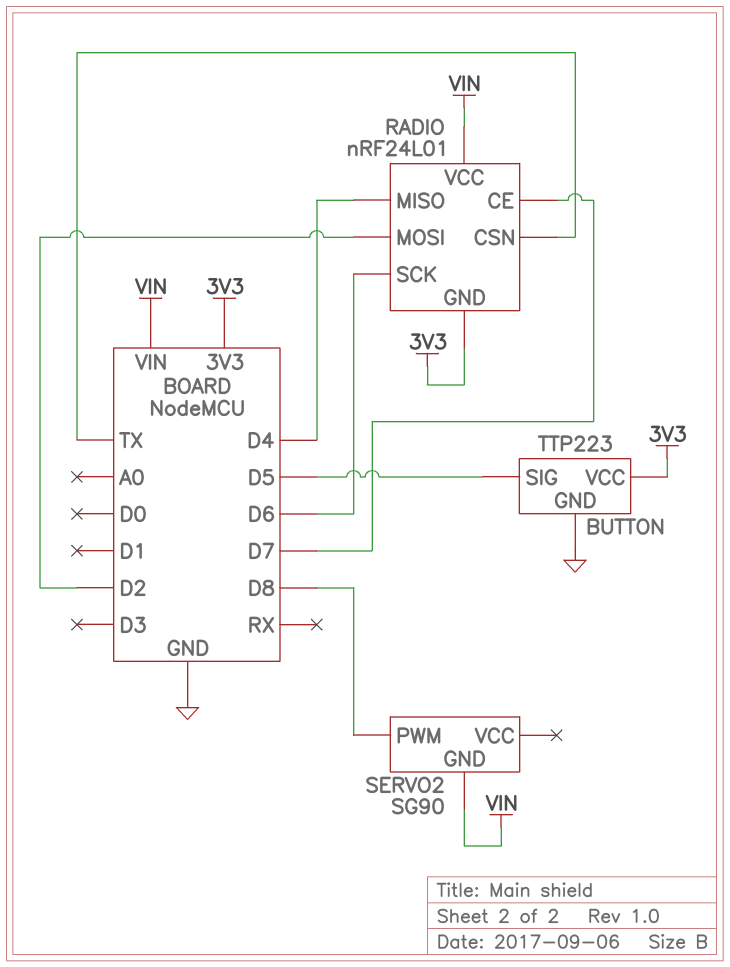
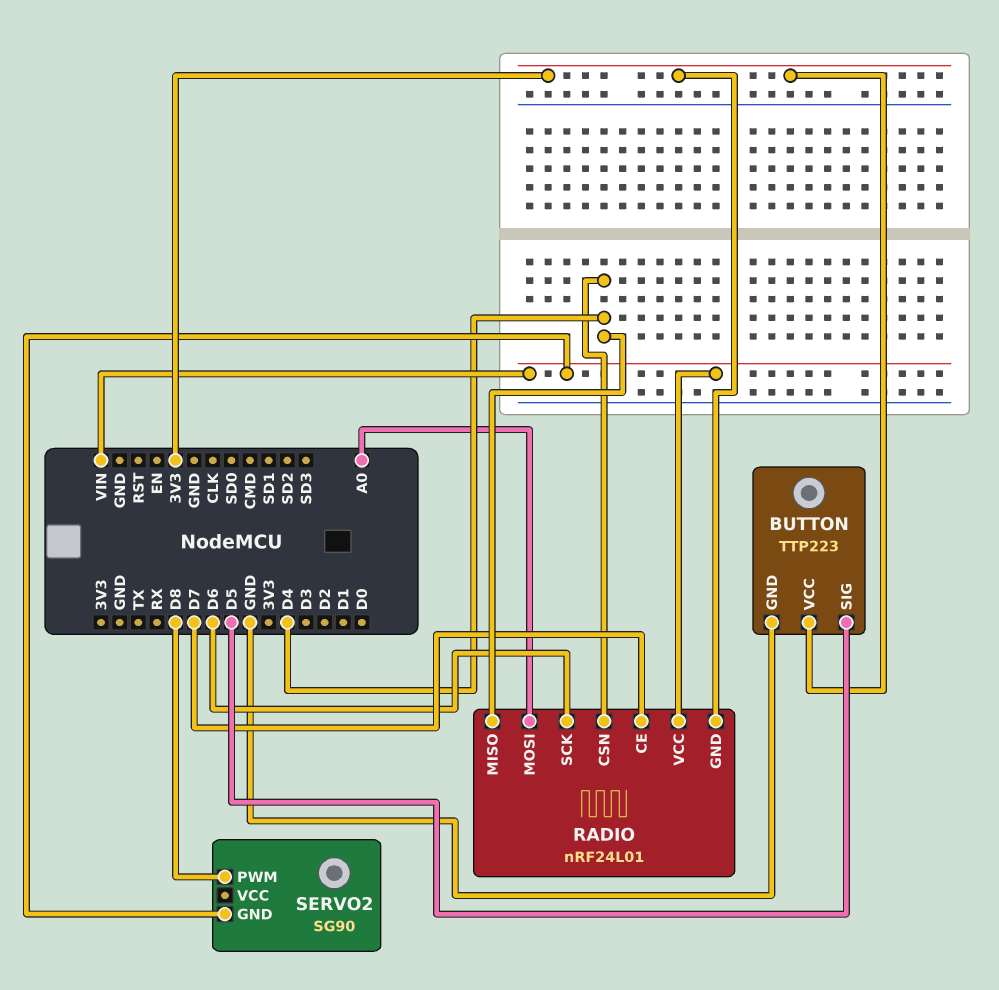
RADIO pin CSN: TX -> D4
RADIO pin MOSI: D2 -> A0

